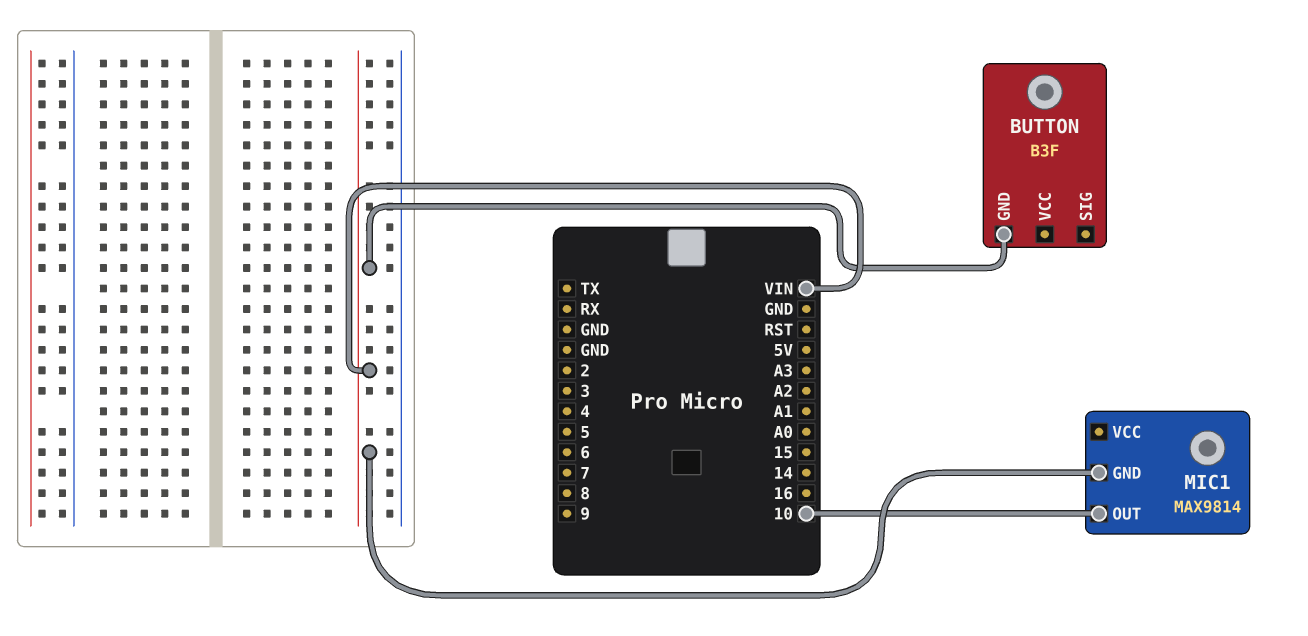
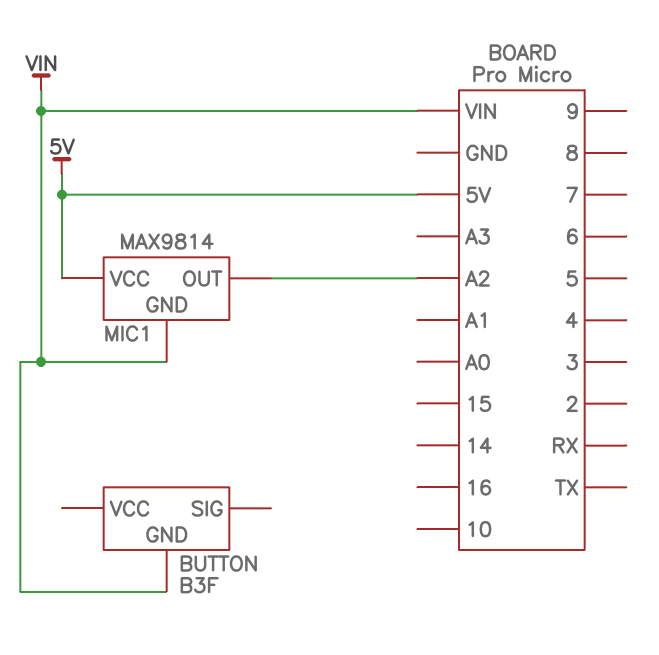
MIC1 pin OUT: 10 -> A2
MIC1 pin VCC: none -> 5V

